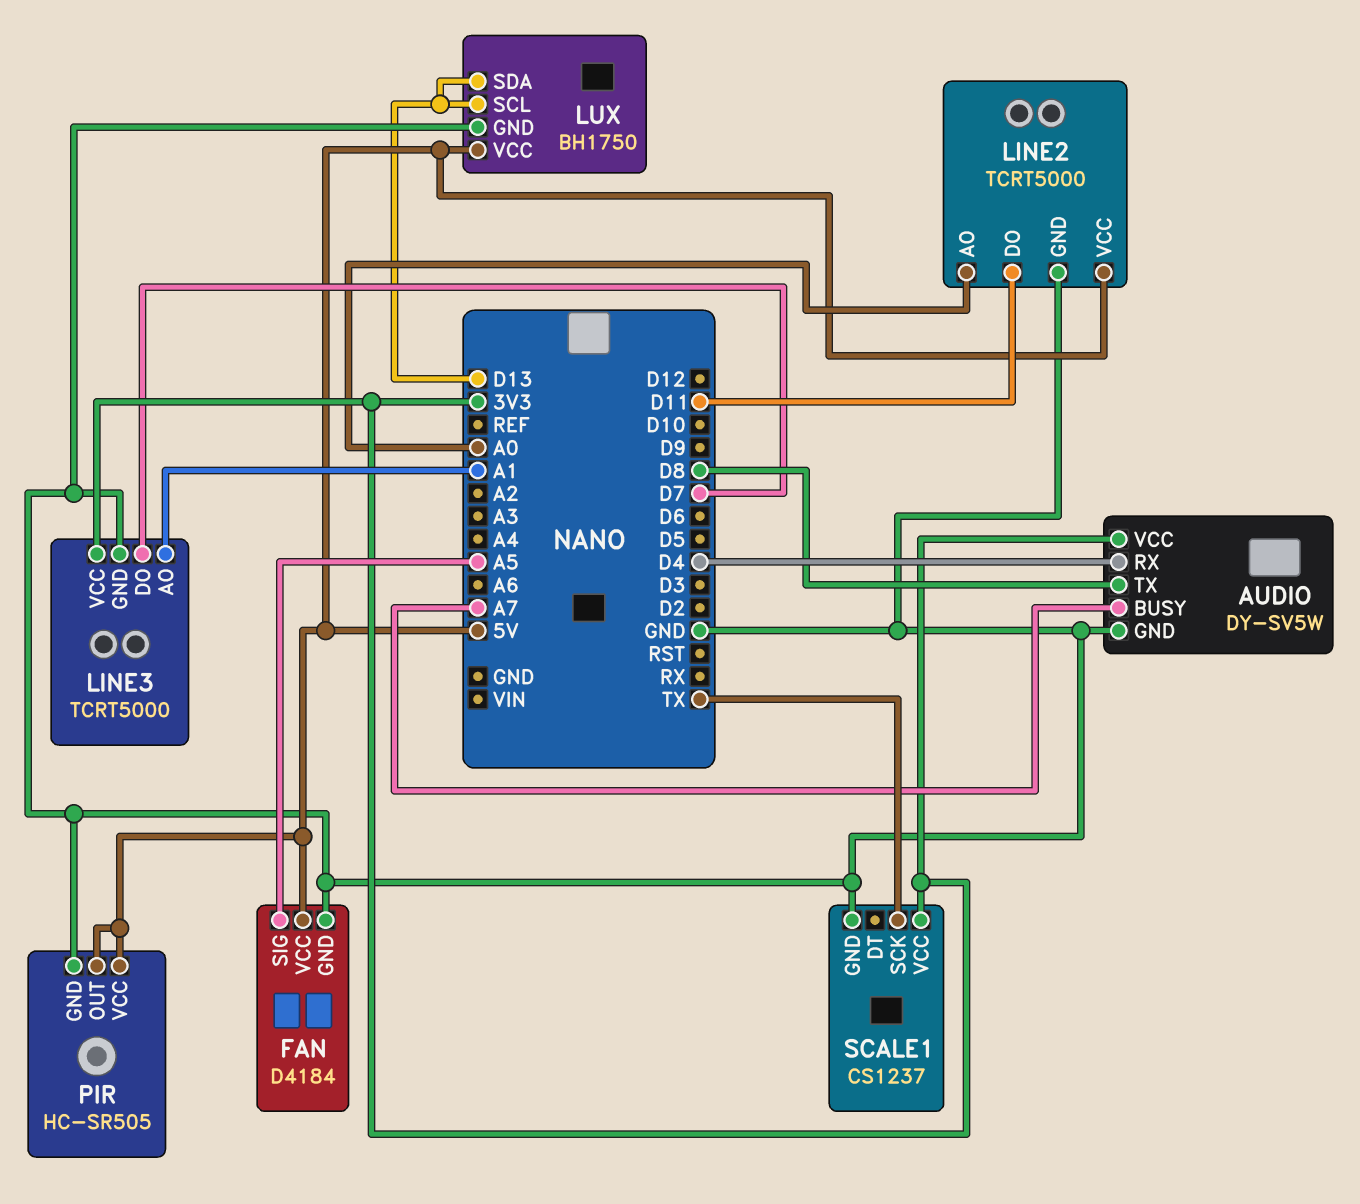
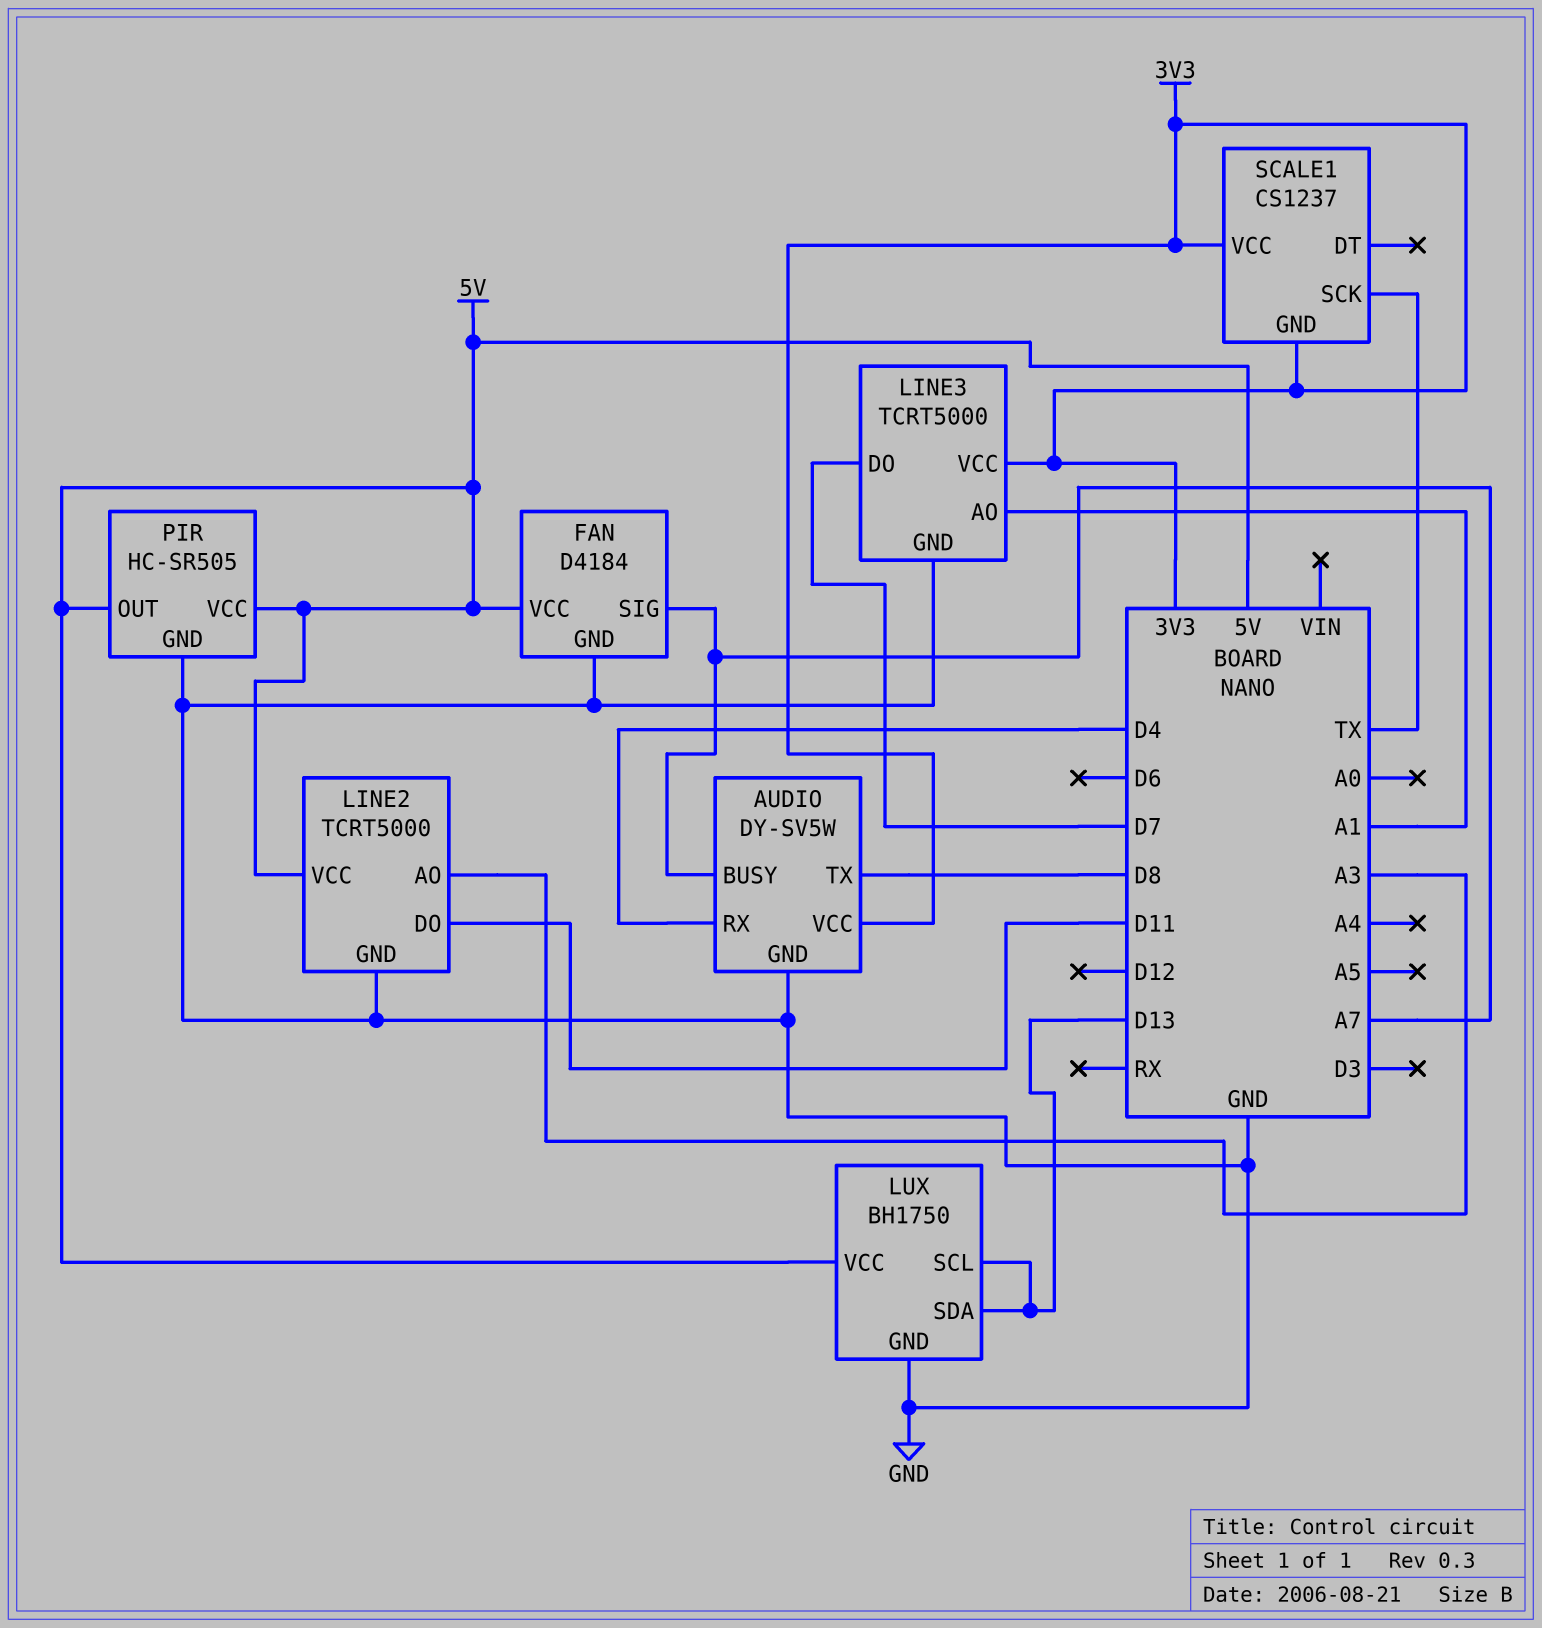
FAN pin SIG: A5 -> A7
LINE2 pin AO: A0 -> A3
SCALE1 pin GND: GND -> 3V3

